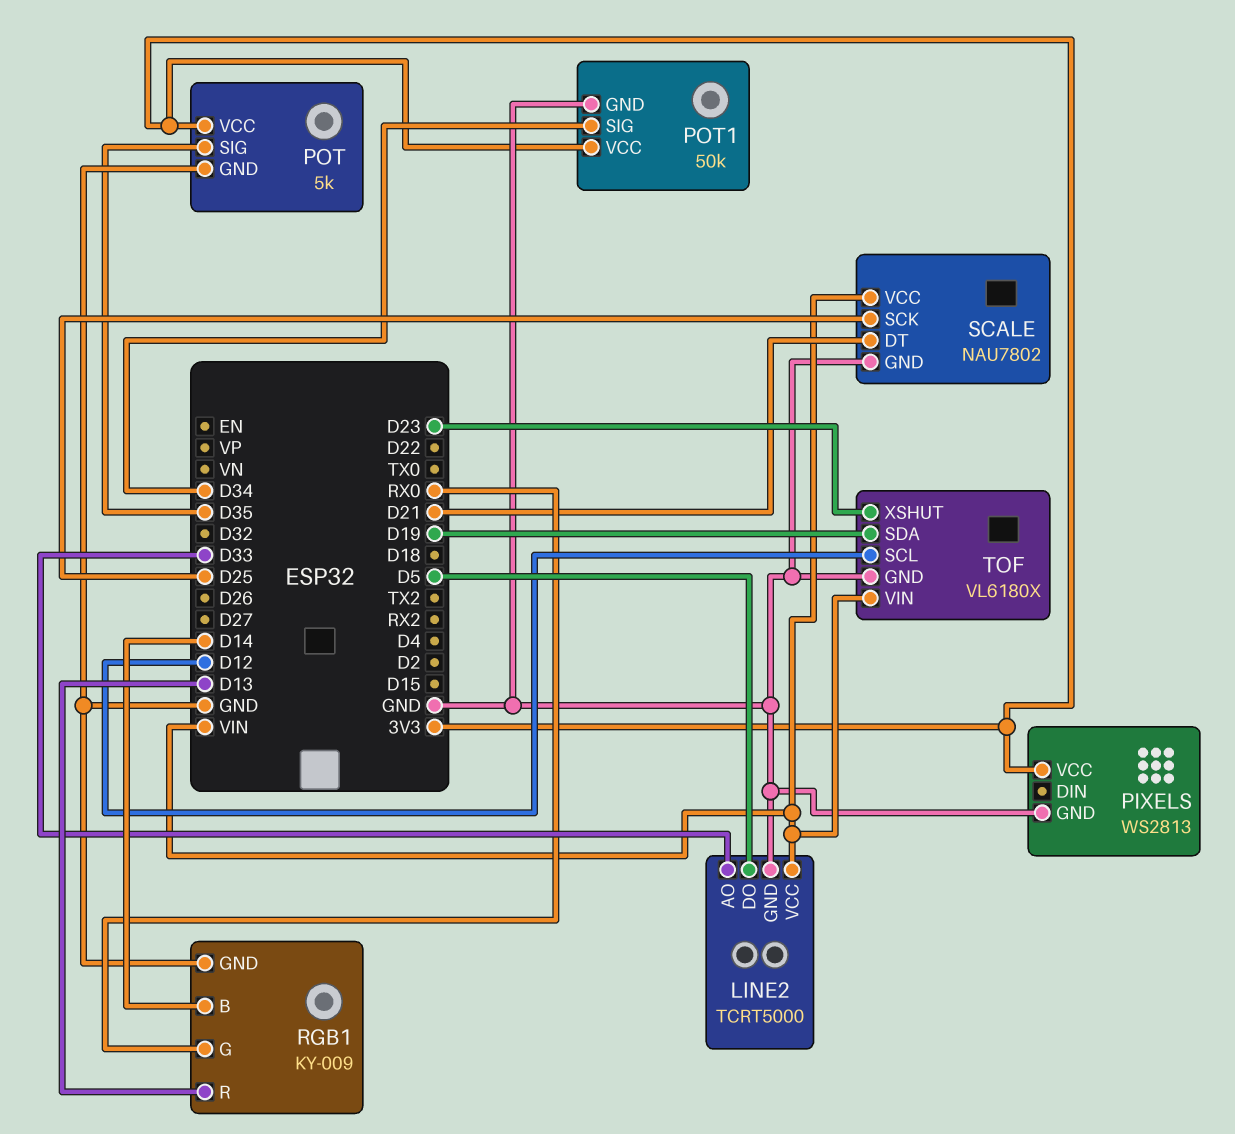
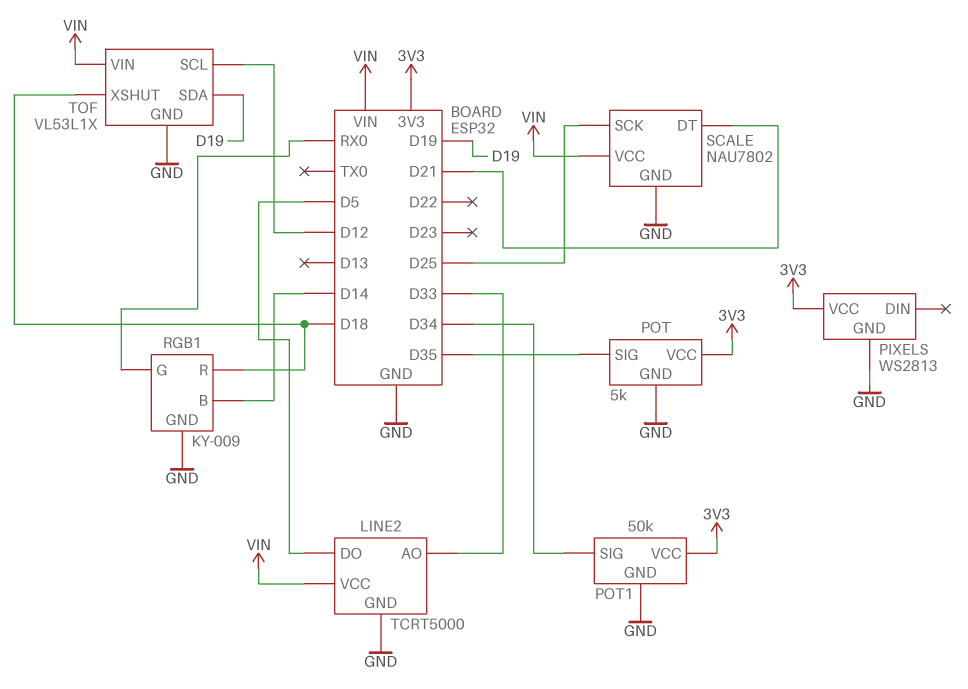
RGB1 pin R: D13 -> D18
TOF: VL6180X -> VL53L1X
TOF pin XSHUT: D23 -> D18

